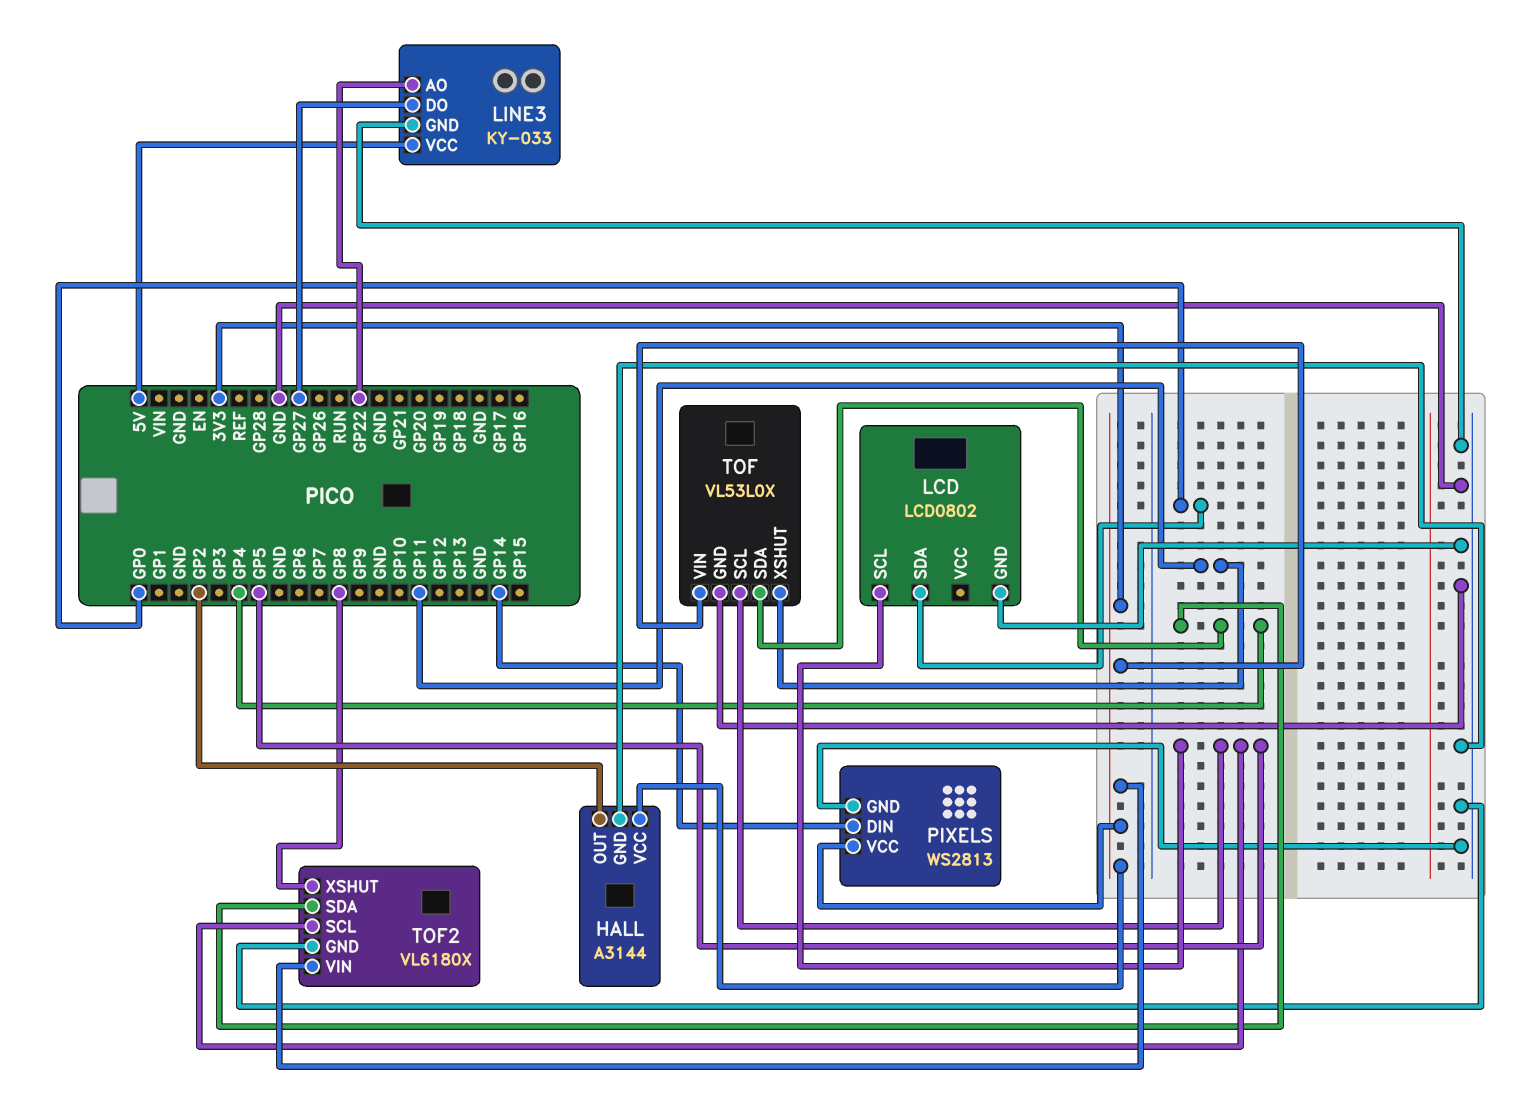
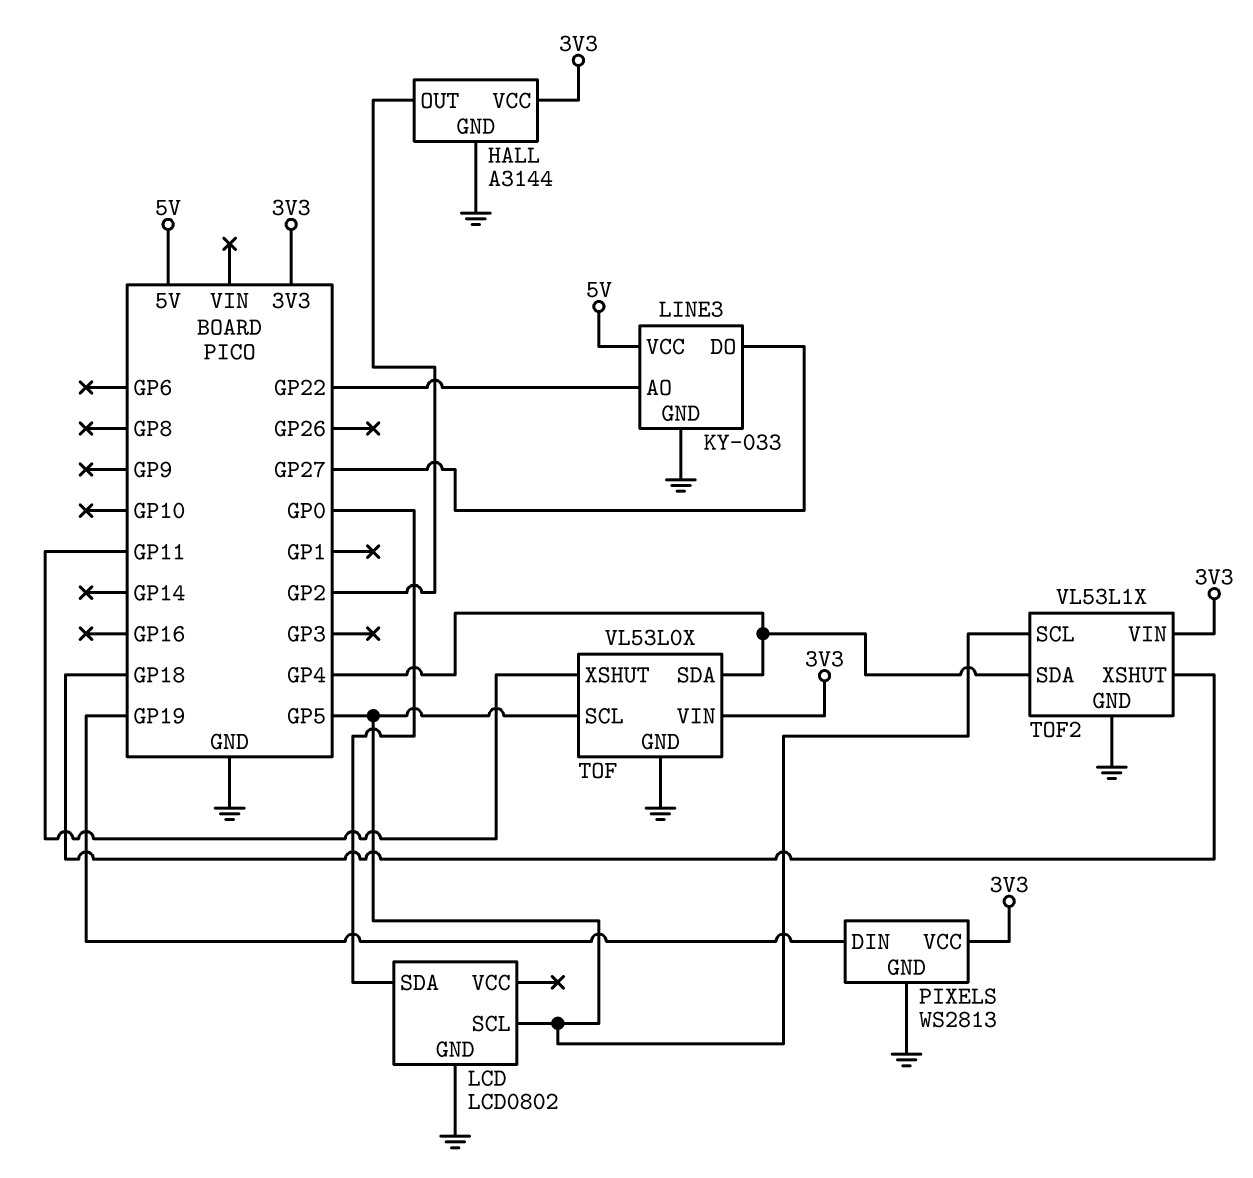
PIXELS pin DIN: GP14 -> GP19
TOF2: VL6180X -> VL53L1X
TOF2 pin XSHUT: GP8 -> GP18

